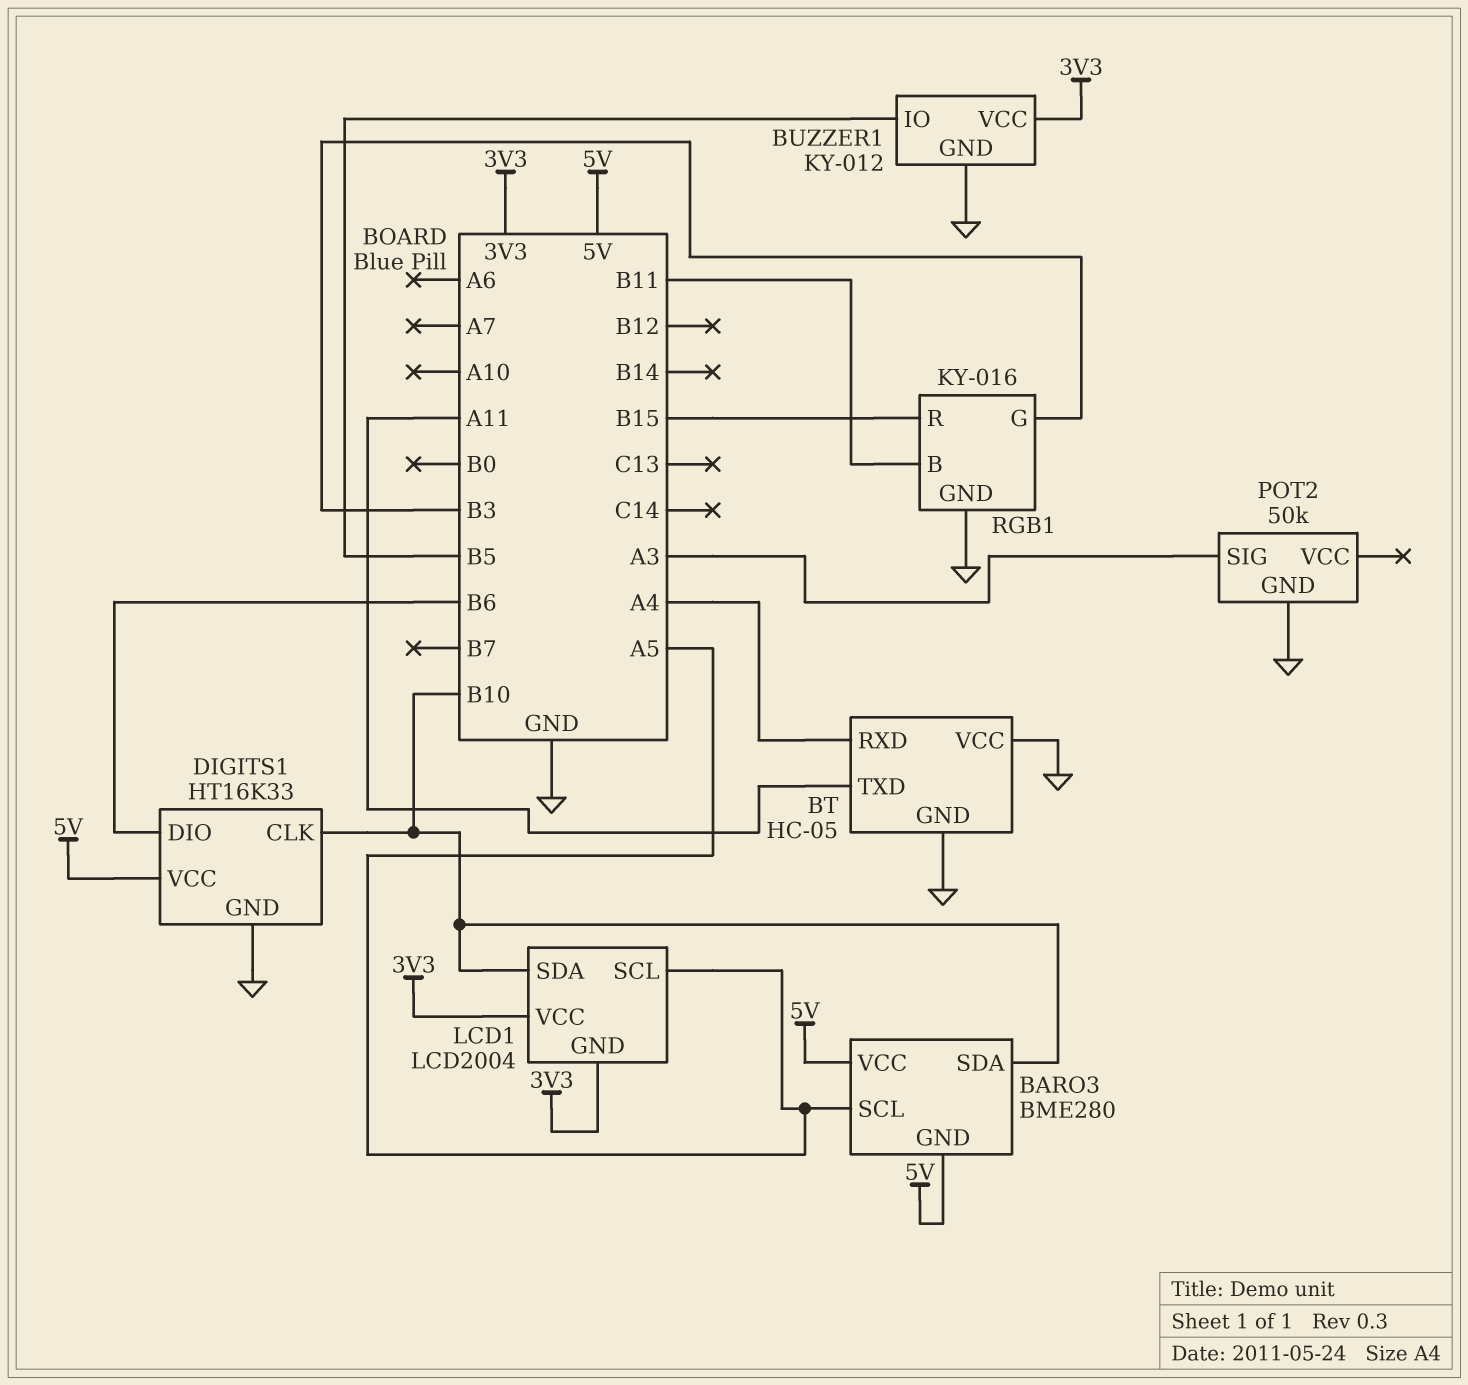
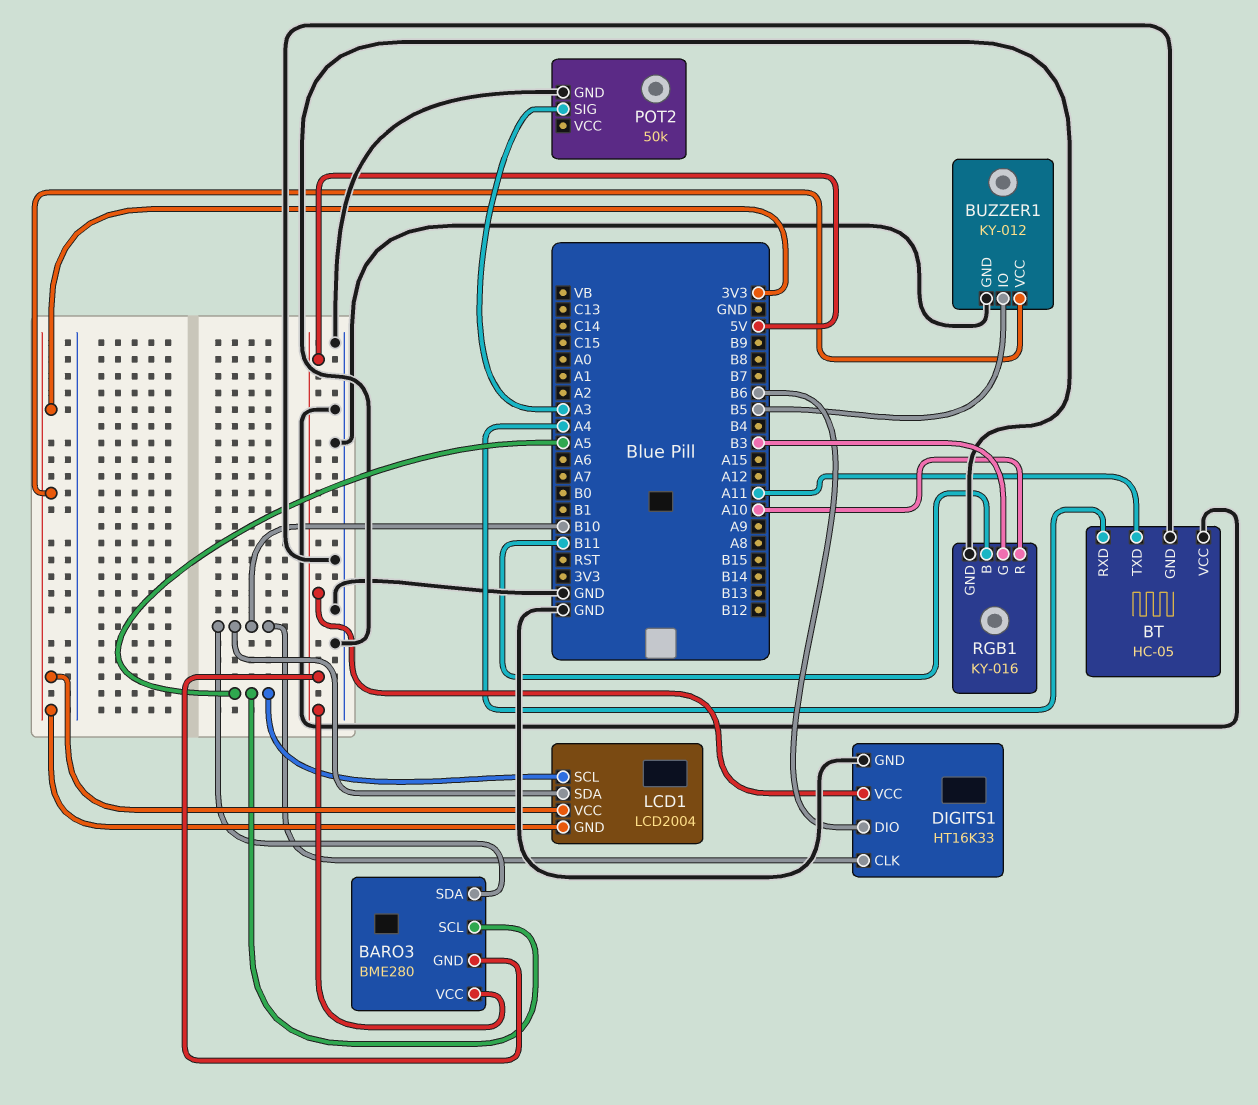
RGB1 pin R: B15 -> A10

